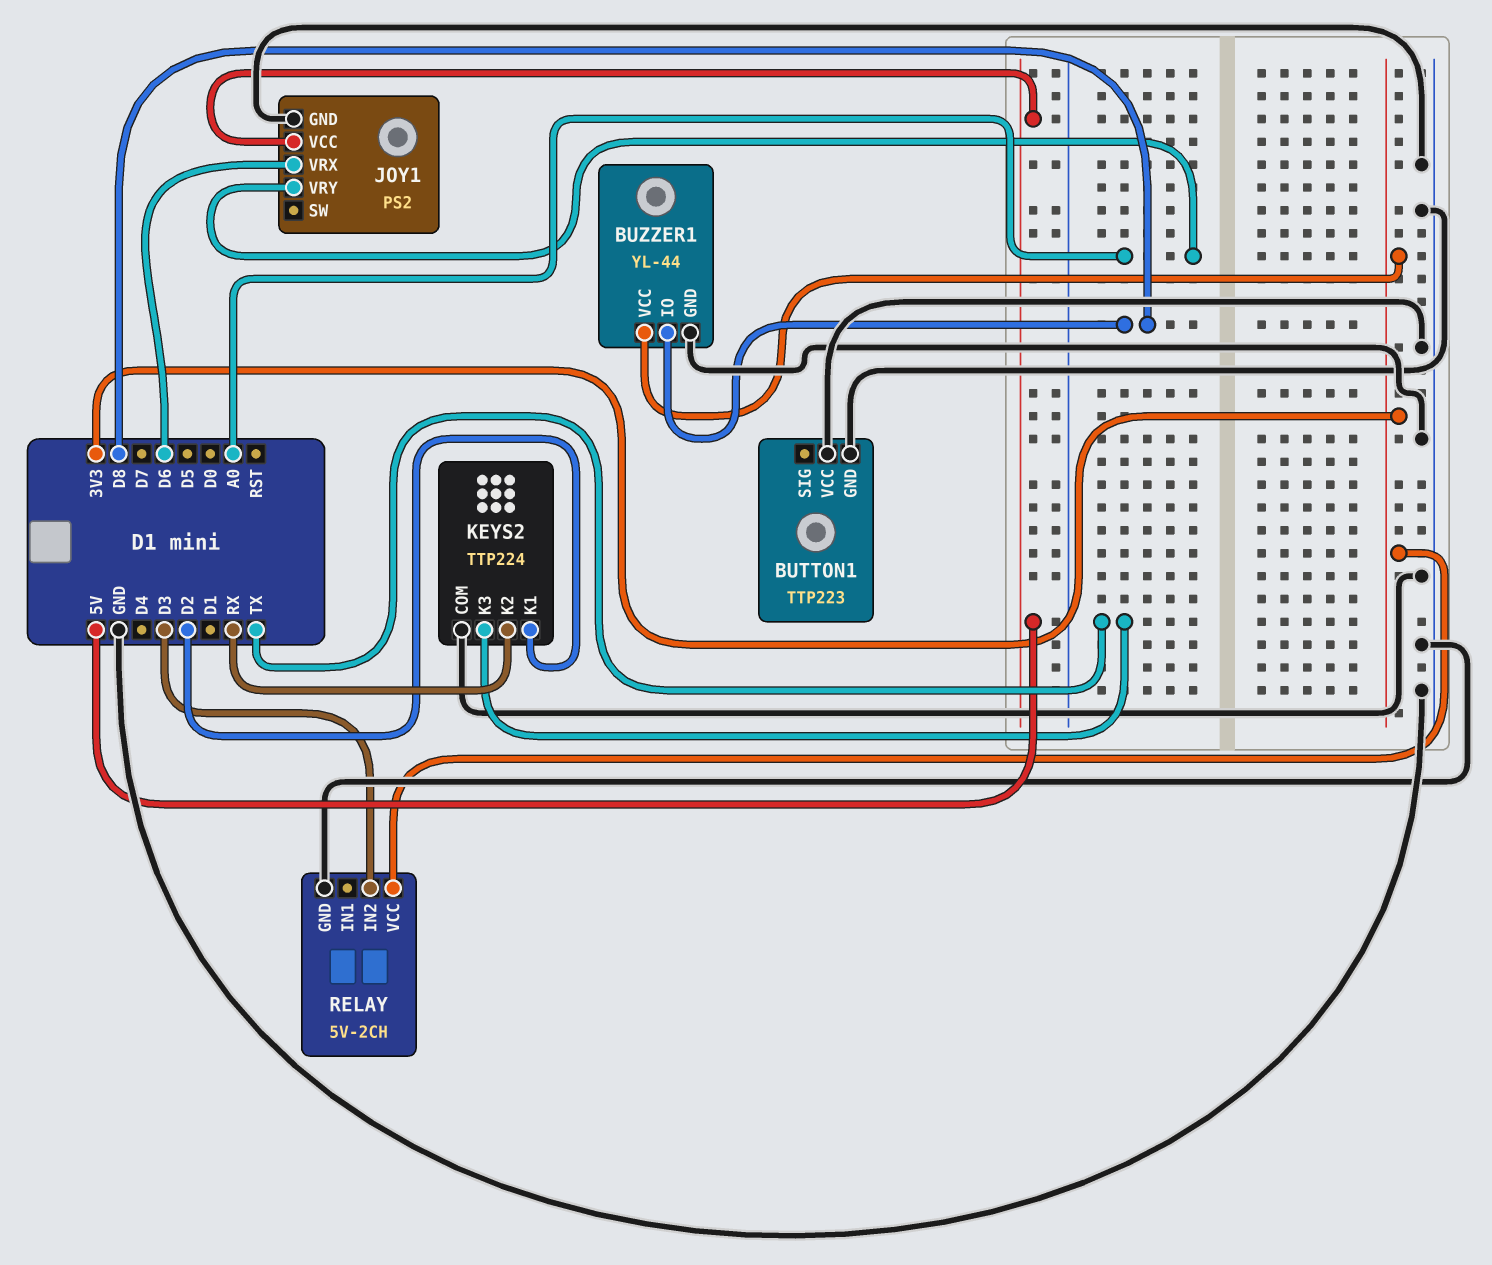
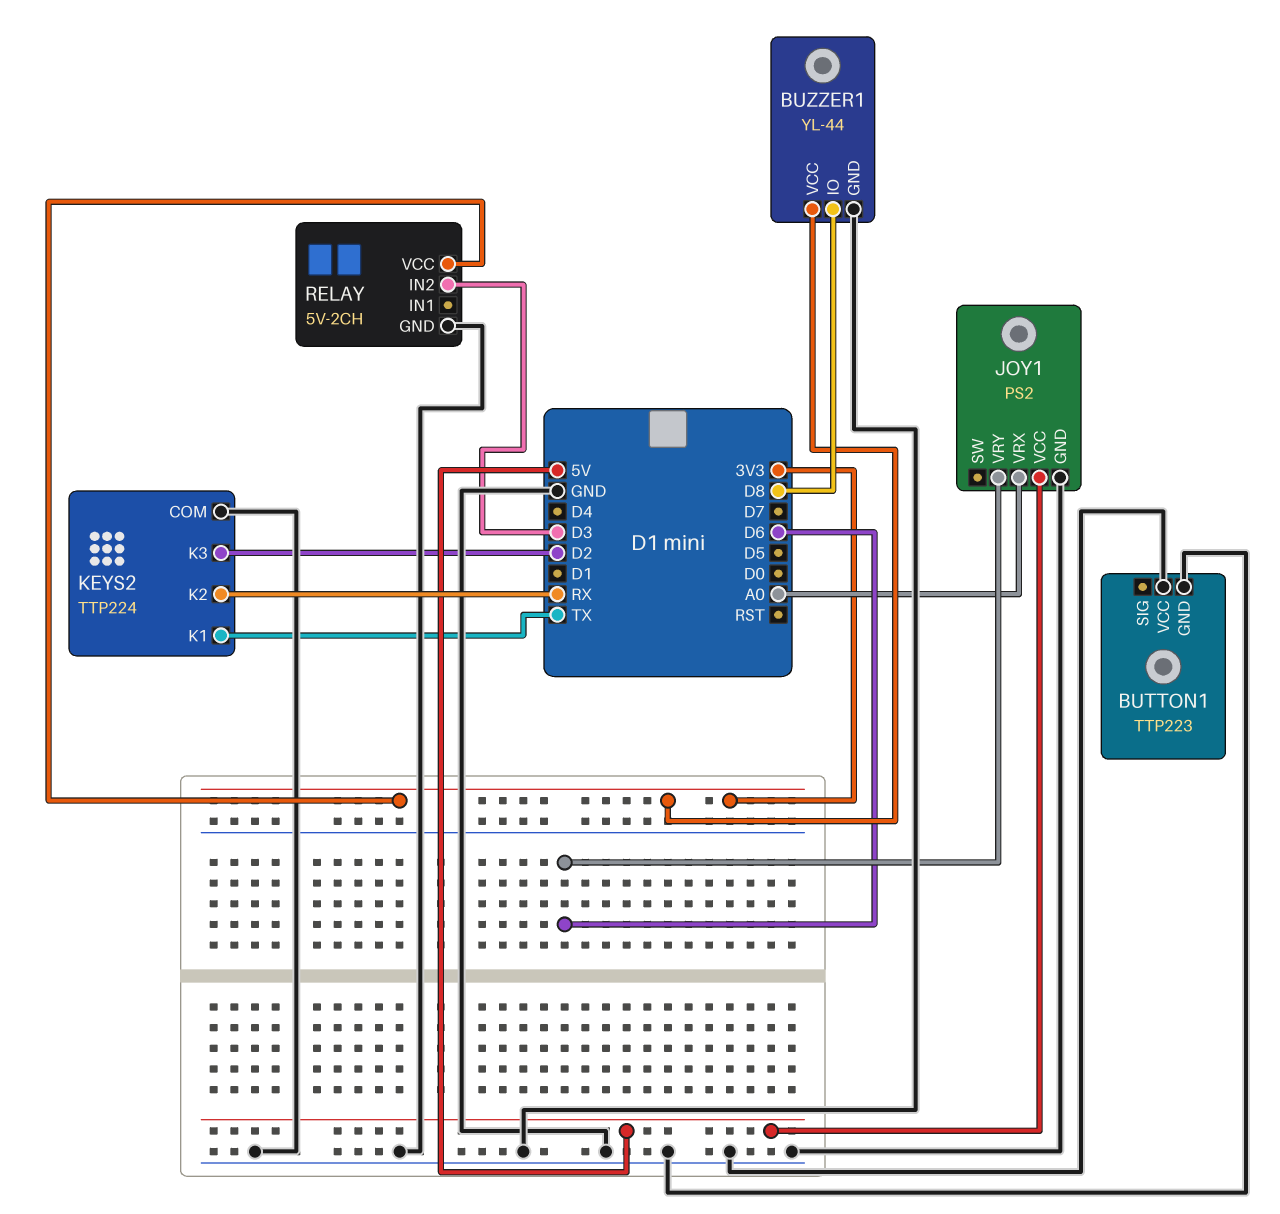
JOY1 pin VRX: D6 -> A0
JOY1 pin VRY: A0 -> D6
KEYS2 pin K1: D2 -> TX
KEYS2 pin K3: TX -> D2

